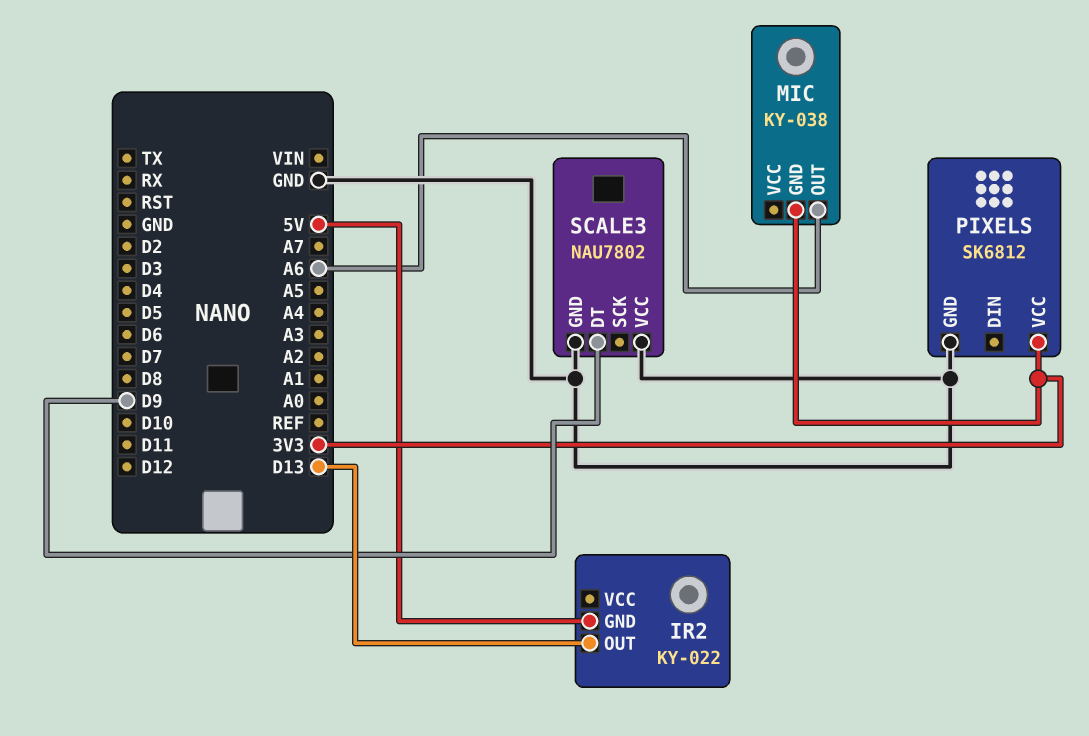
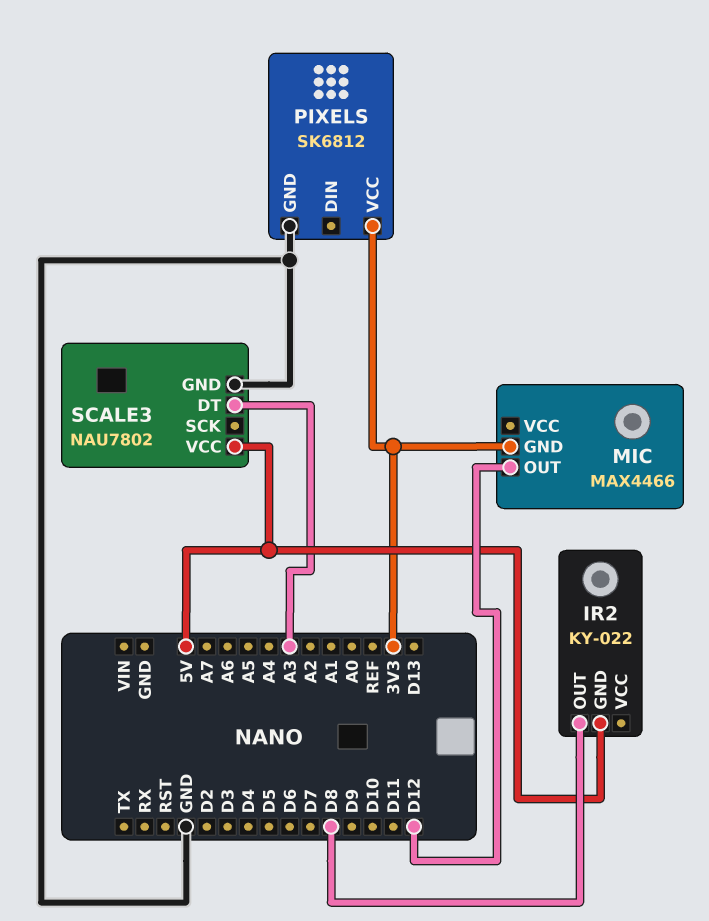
IR2 pin OUT: D13 -> D8
MIC: KY-038 -> MAX4466
MIC pin OUT: A6 -> D12
SCALE3 pin DT: D9 -> A3
SCALE3 pin VCC: GND -> 5V

